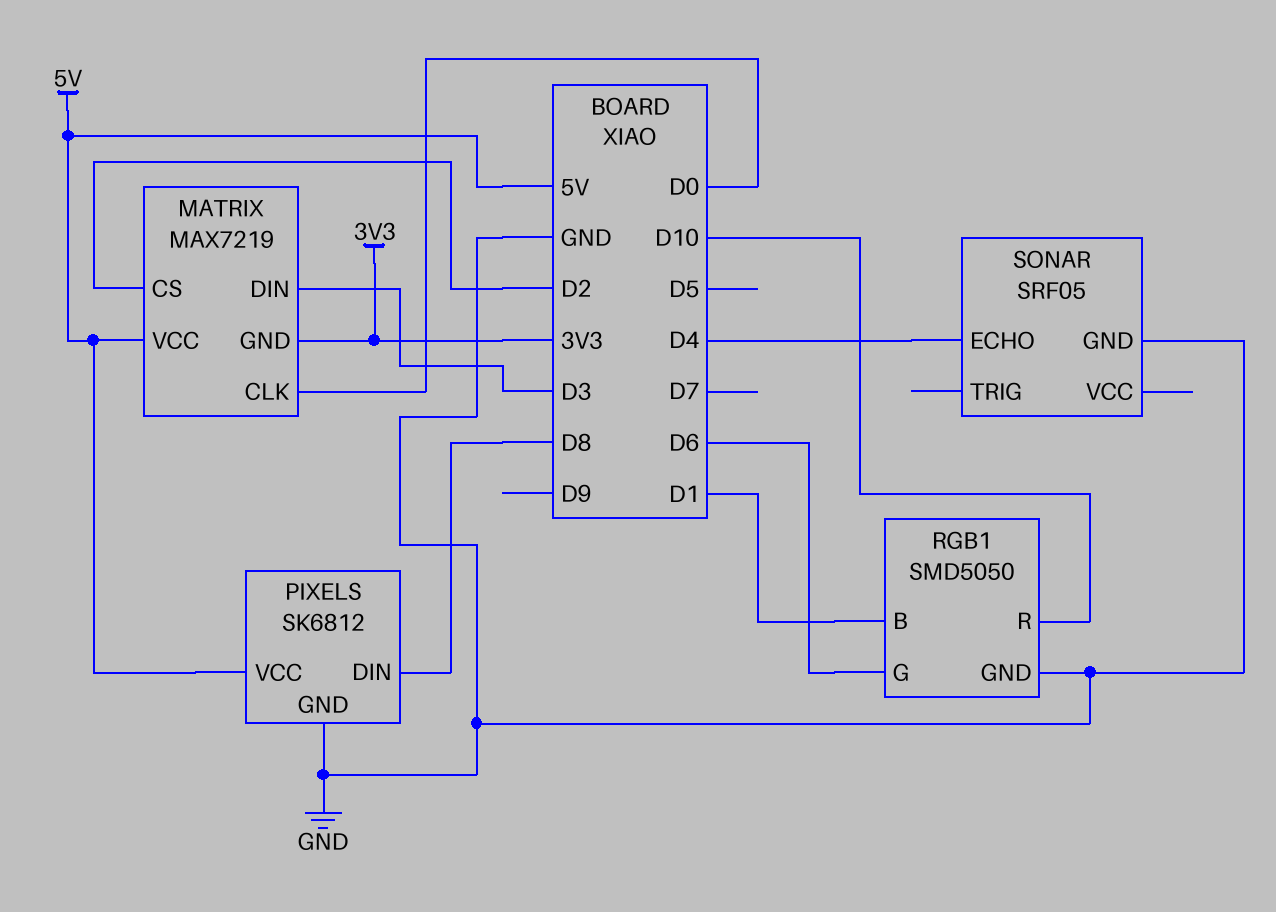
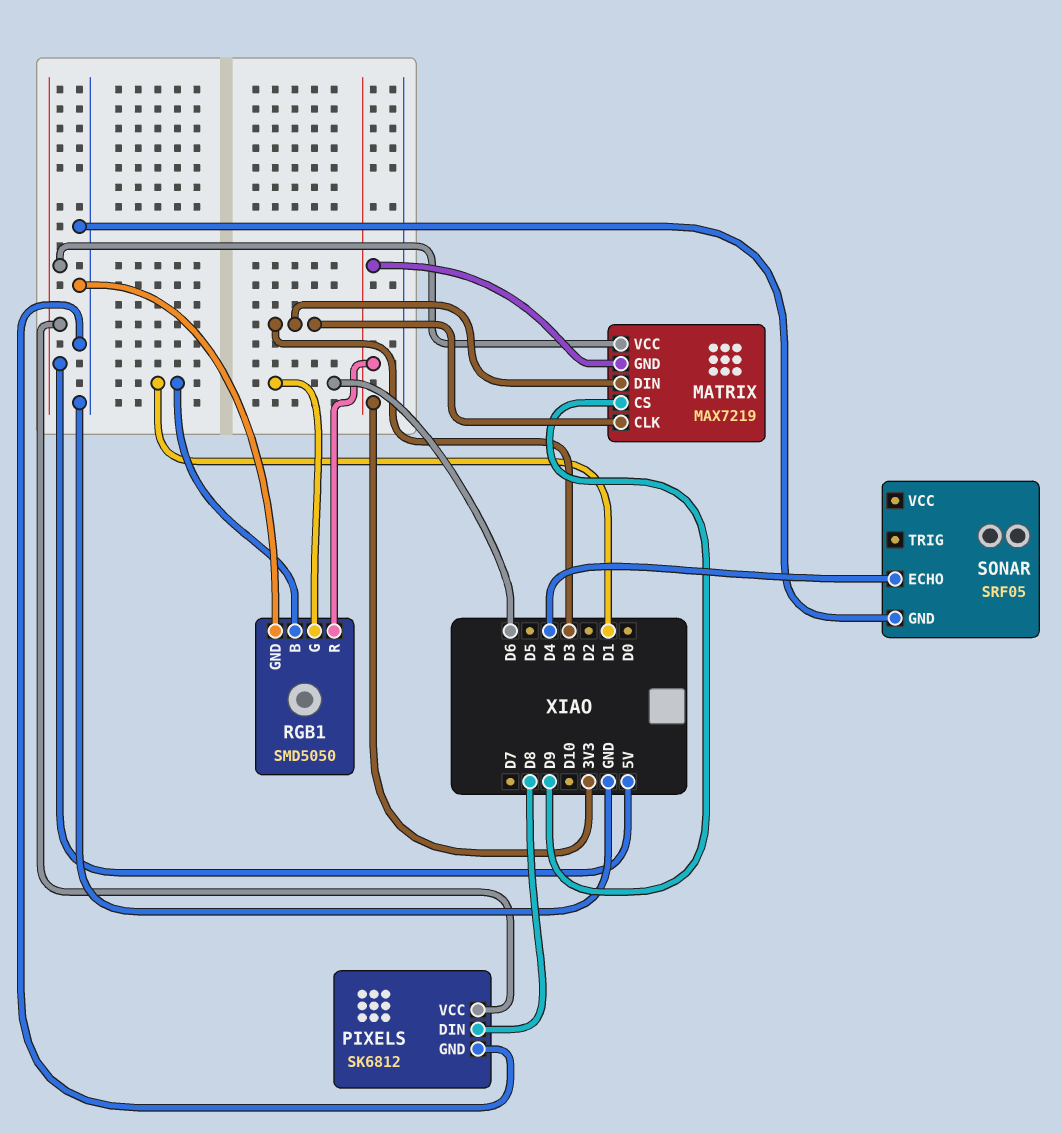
MATRIX pin CLK: D0 -> D3
MATRIX pin CS: D2 -> D9
RGB1 pin R: D10 -> 3V3

